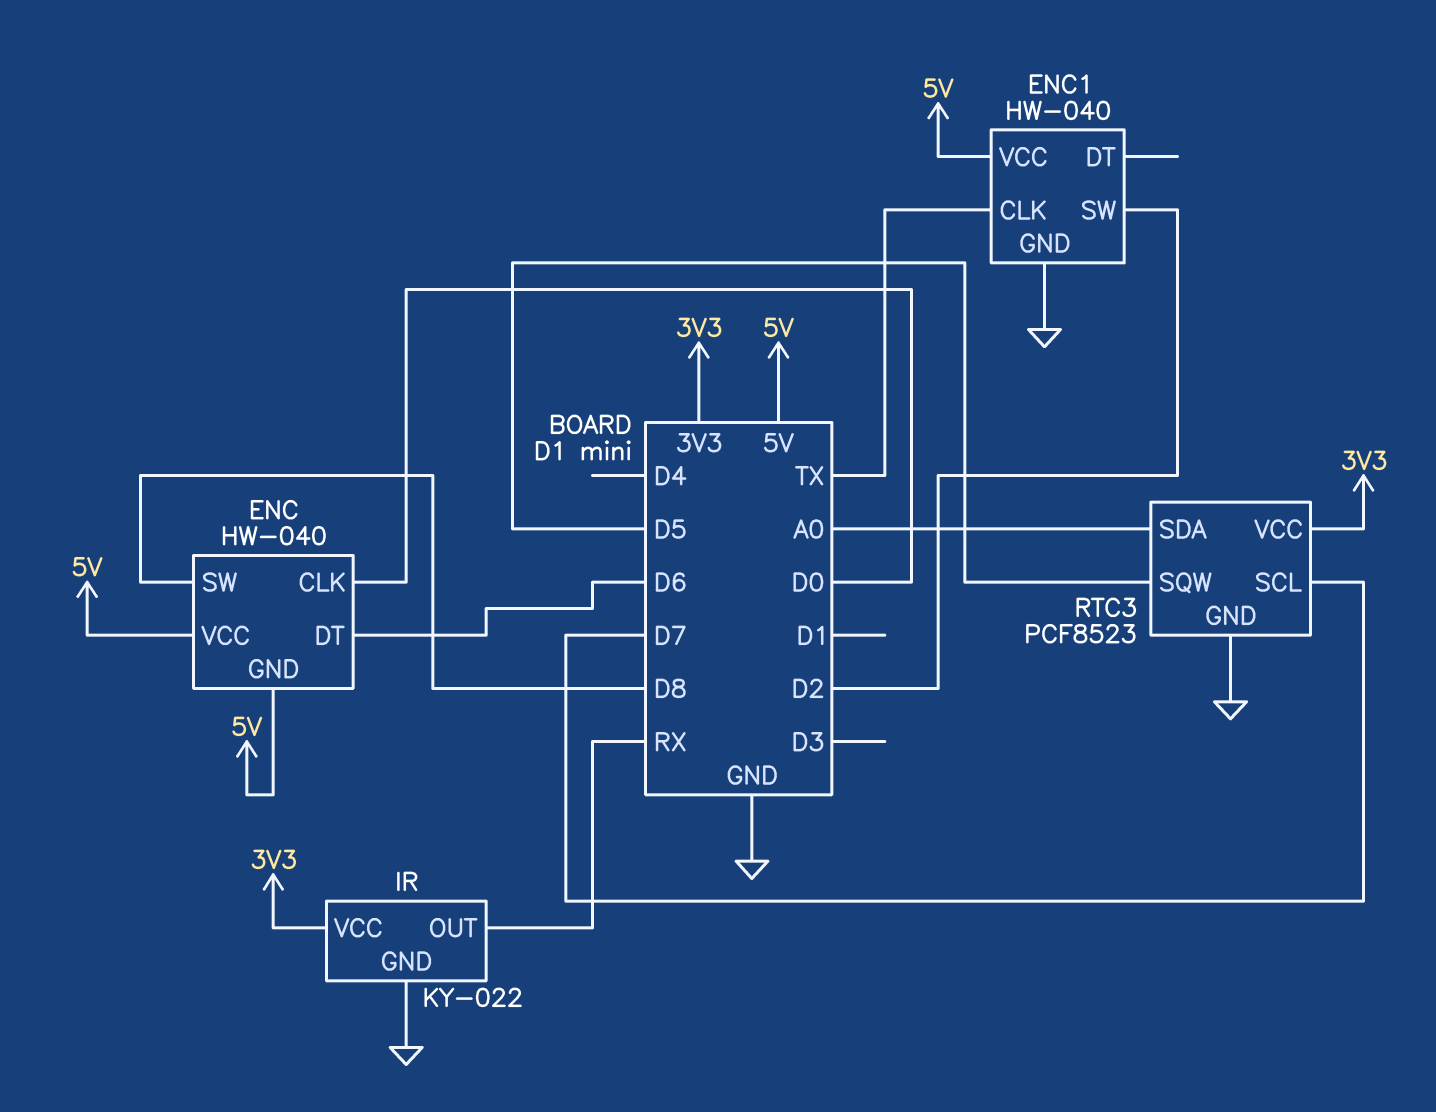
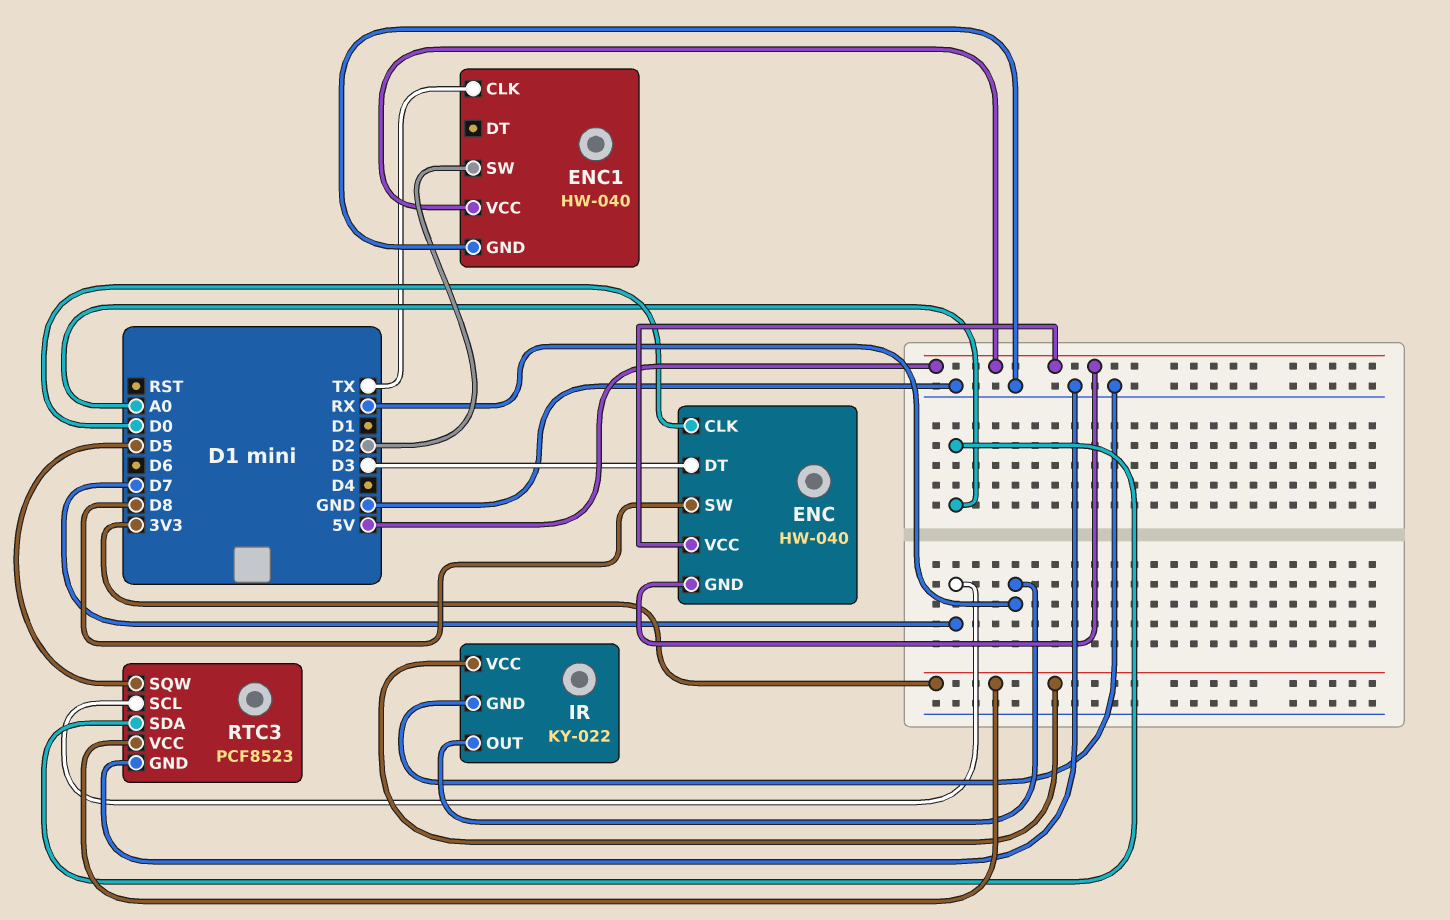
ENC pin DT: D6 -> D3

